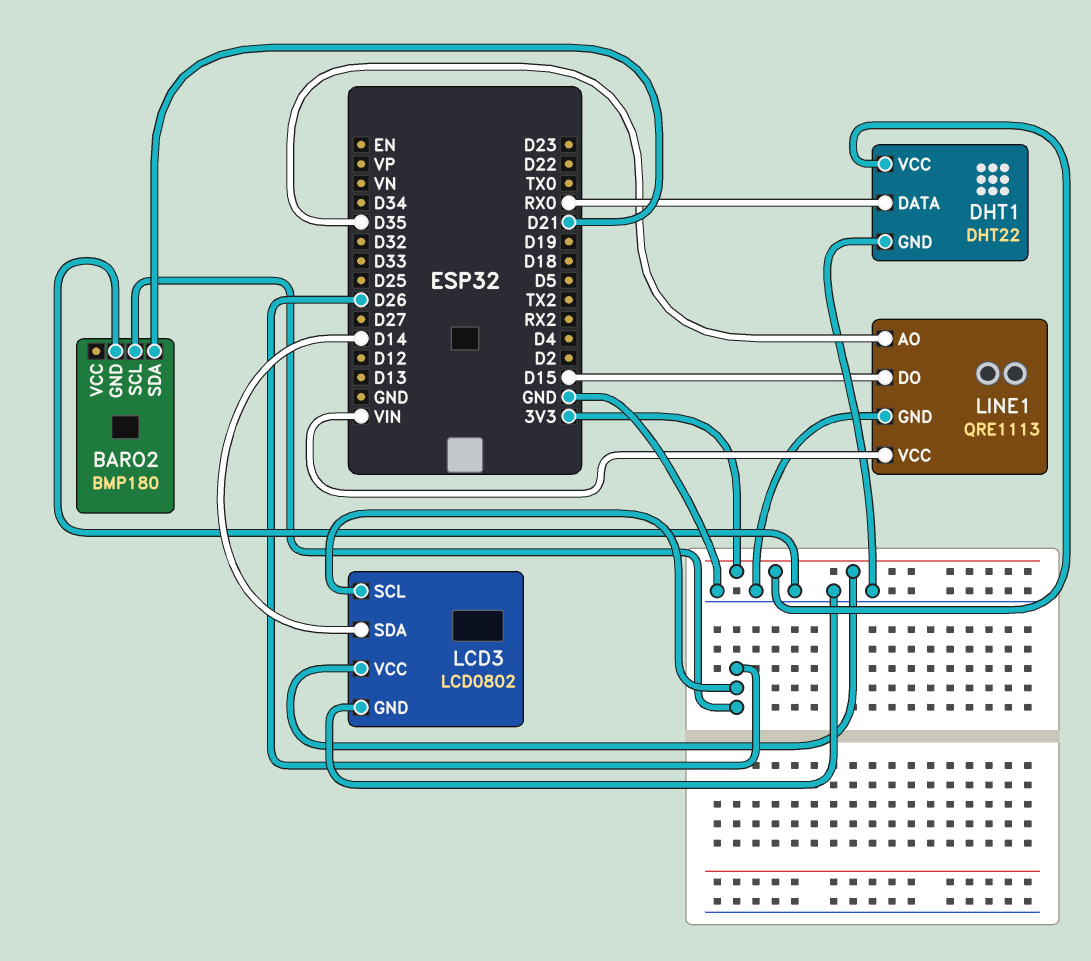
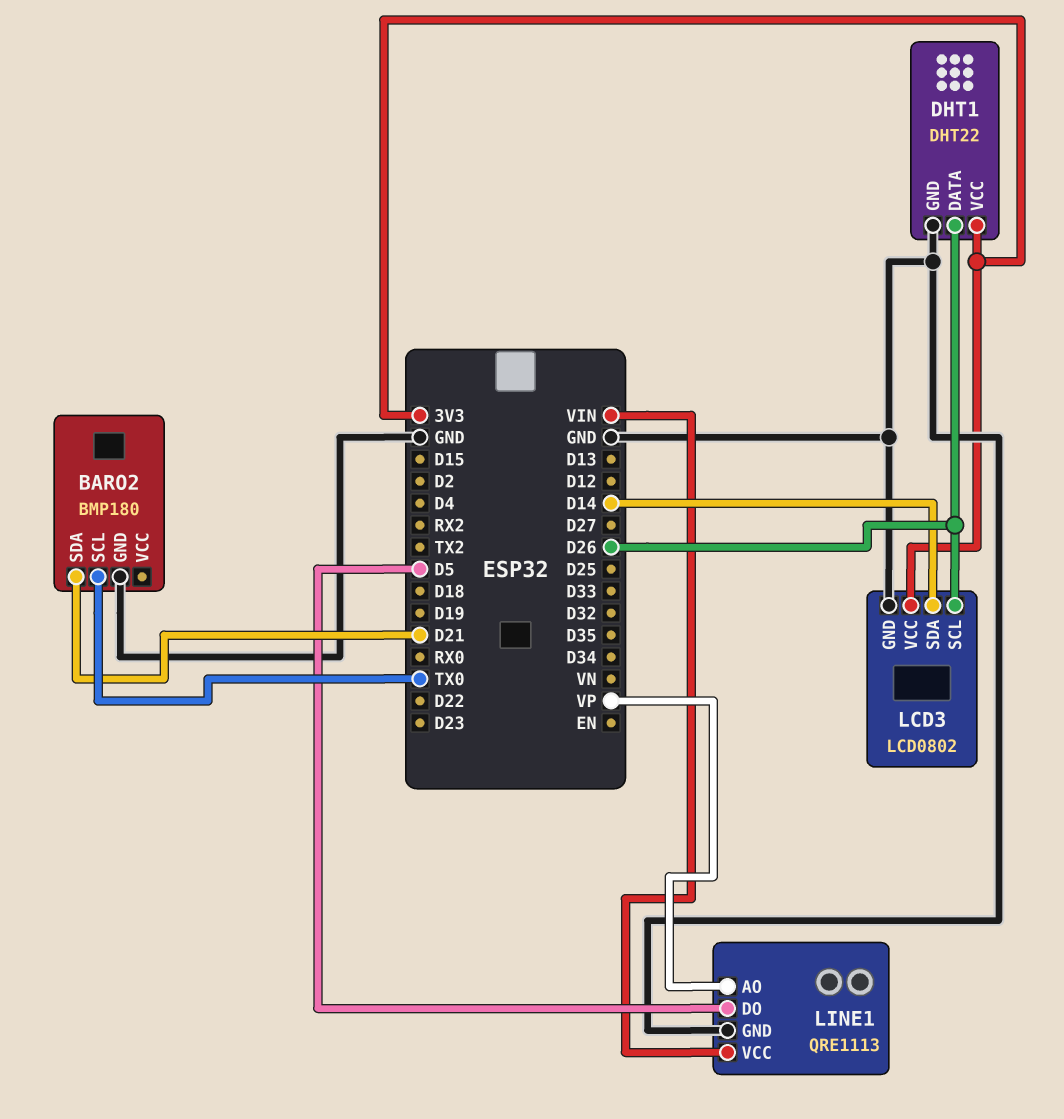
BARO2 pin SCL: D26 -> TX0
DHT1 pin DATA: RX0 -> D26
LINE1 pin AO: D35 -> VP
LINE1 pin DO: D15 -> D5

